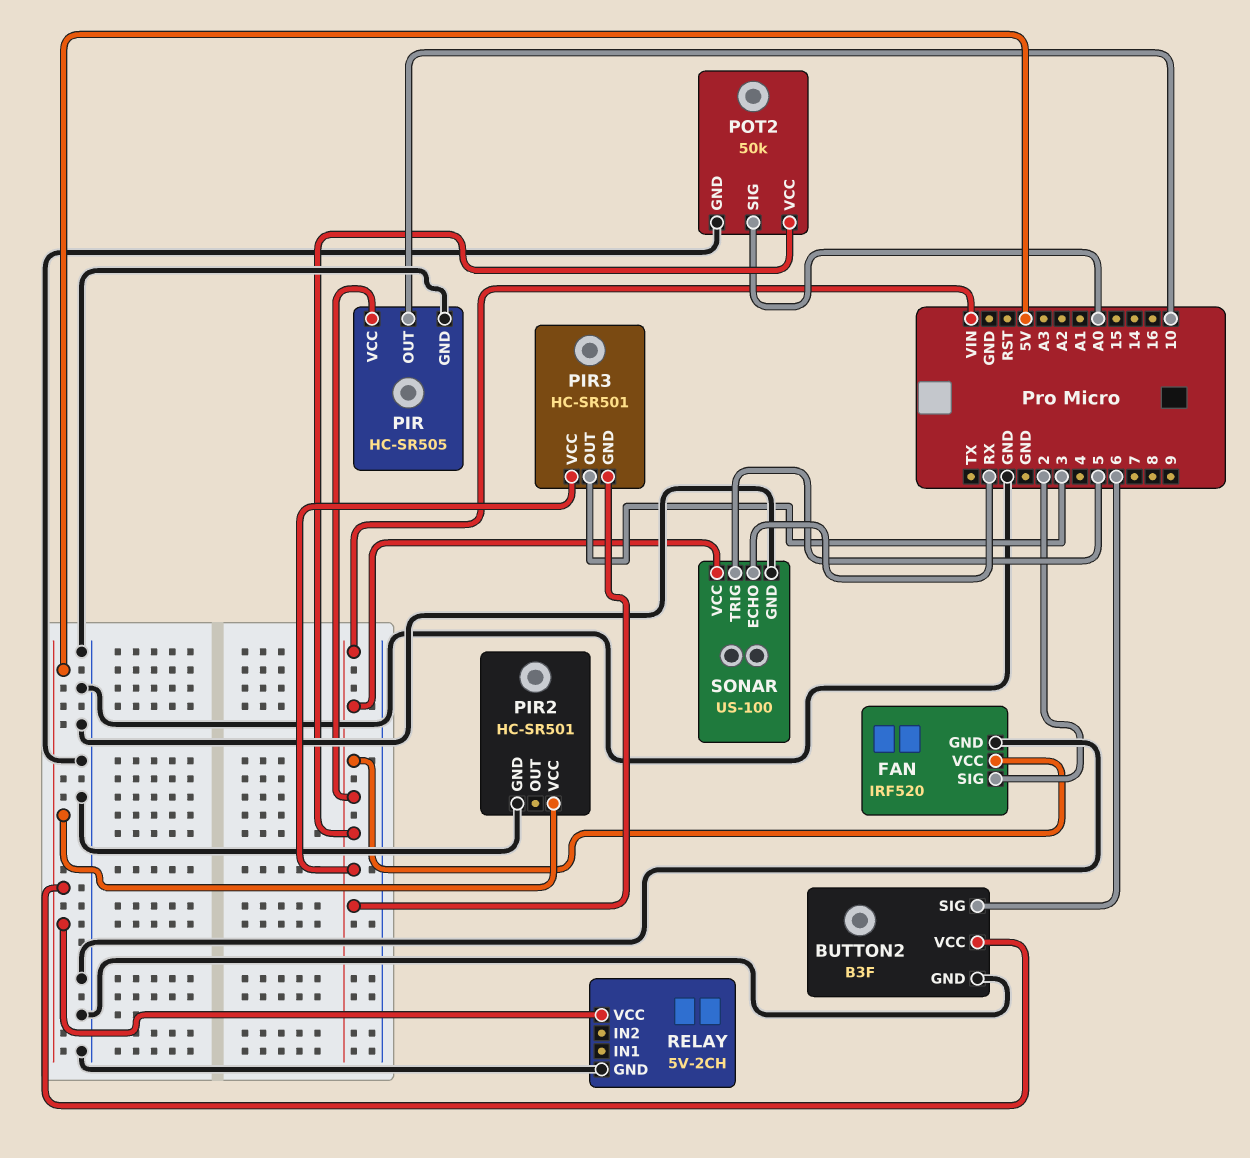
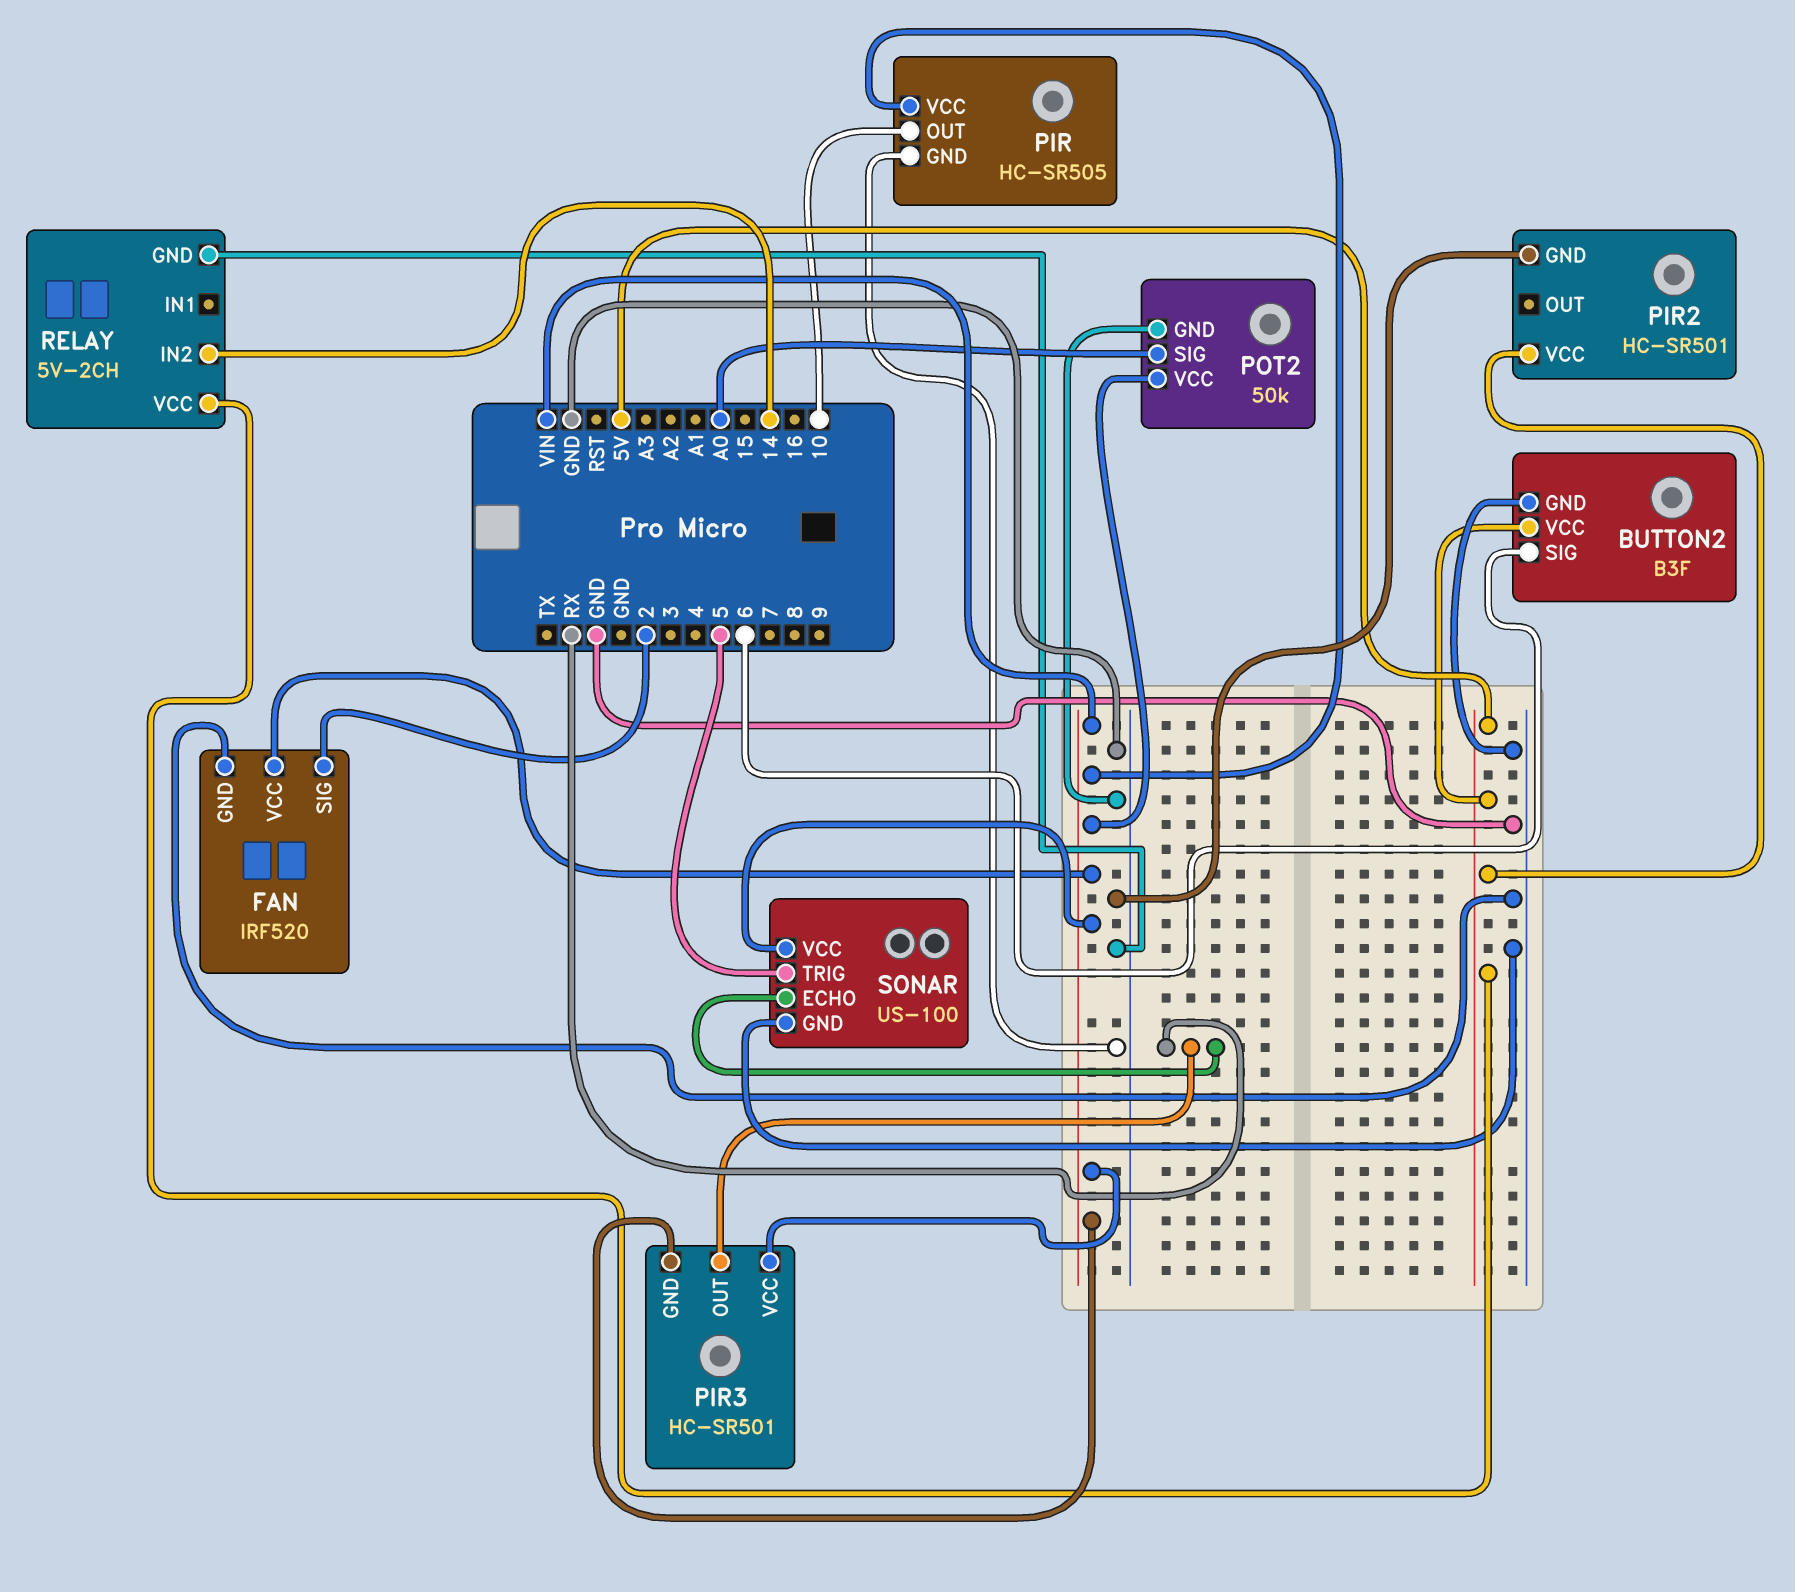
PIR3 pin OUT: 3 -> RX
RELAY pin IN2: none -> 14

